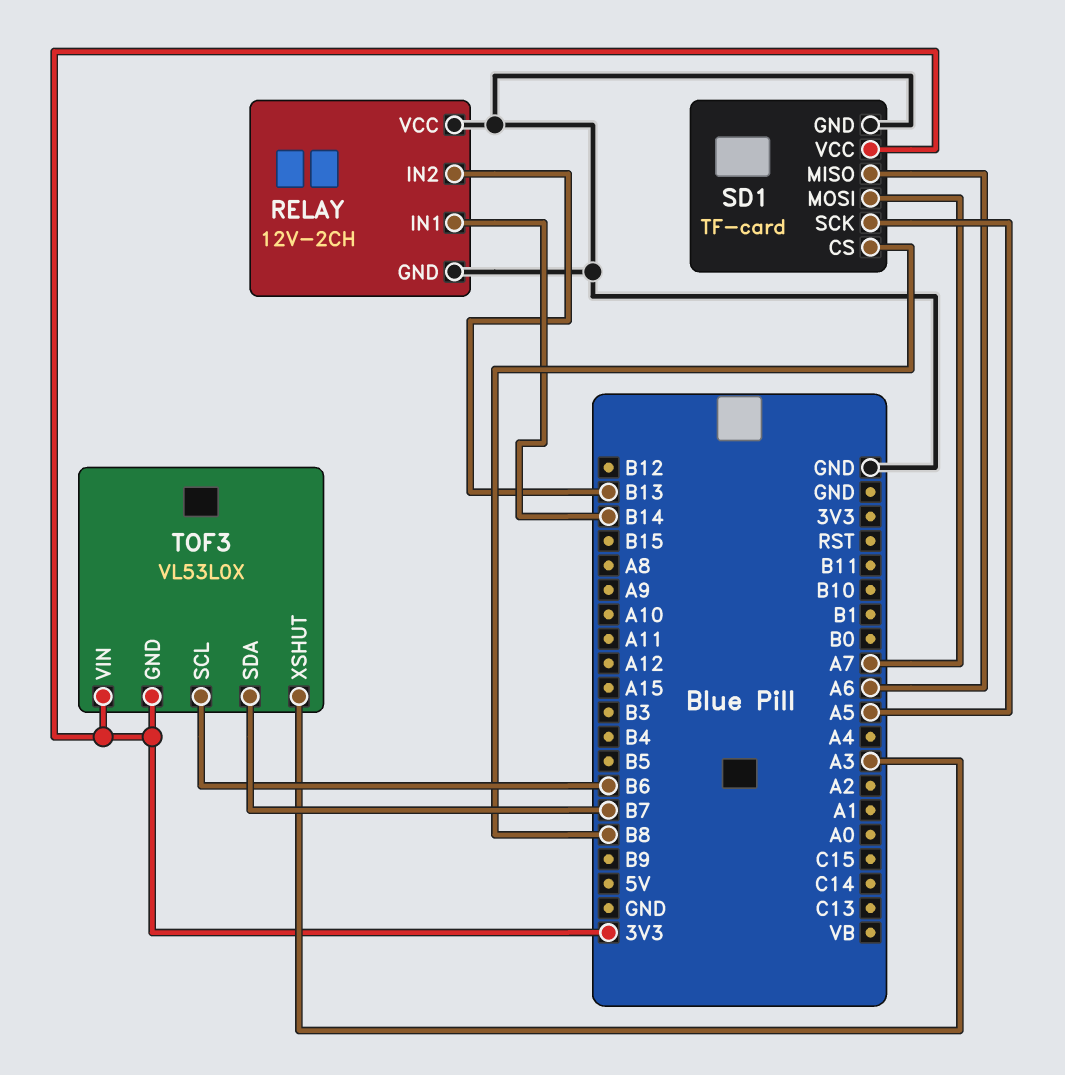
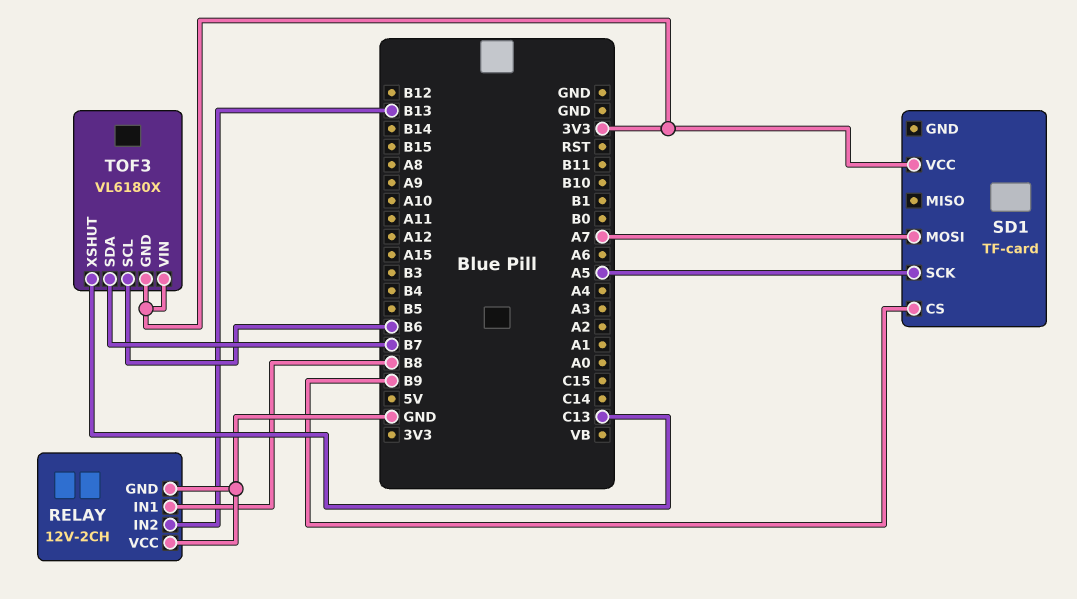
RELAY pin IN1: B14 -> B8
SD1 pin CS: B8 -> B9
SD1 pin GND: GND -> none
SD1 pin MISO: A6 -> none
TOF3: VL53L0X -> VL6180X
TOF3 pin XSHUT: A3 -> C13

